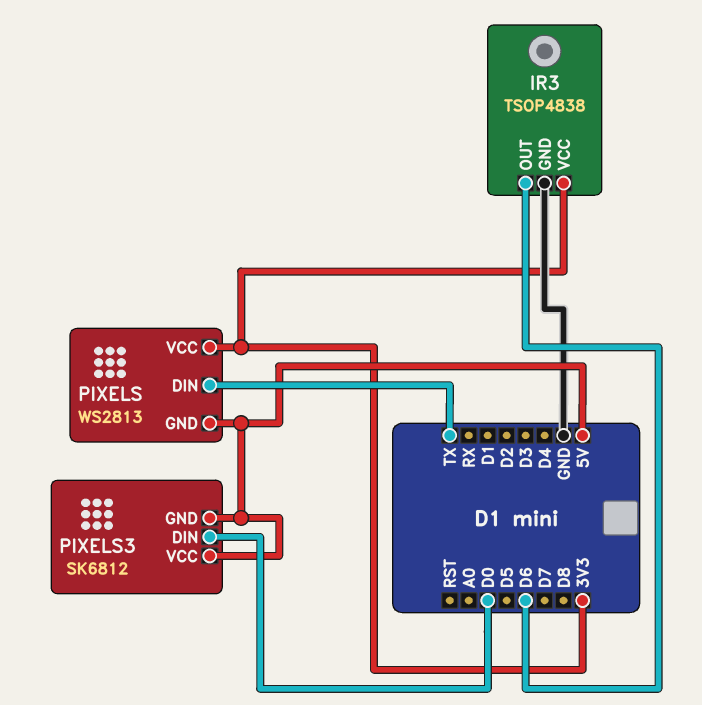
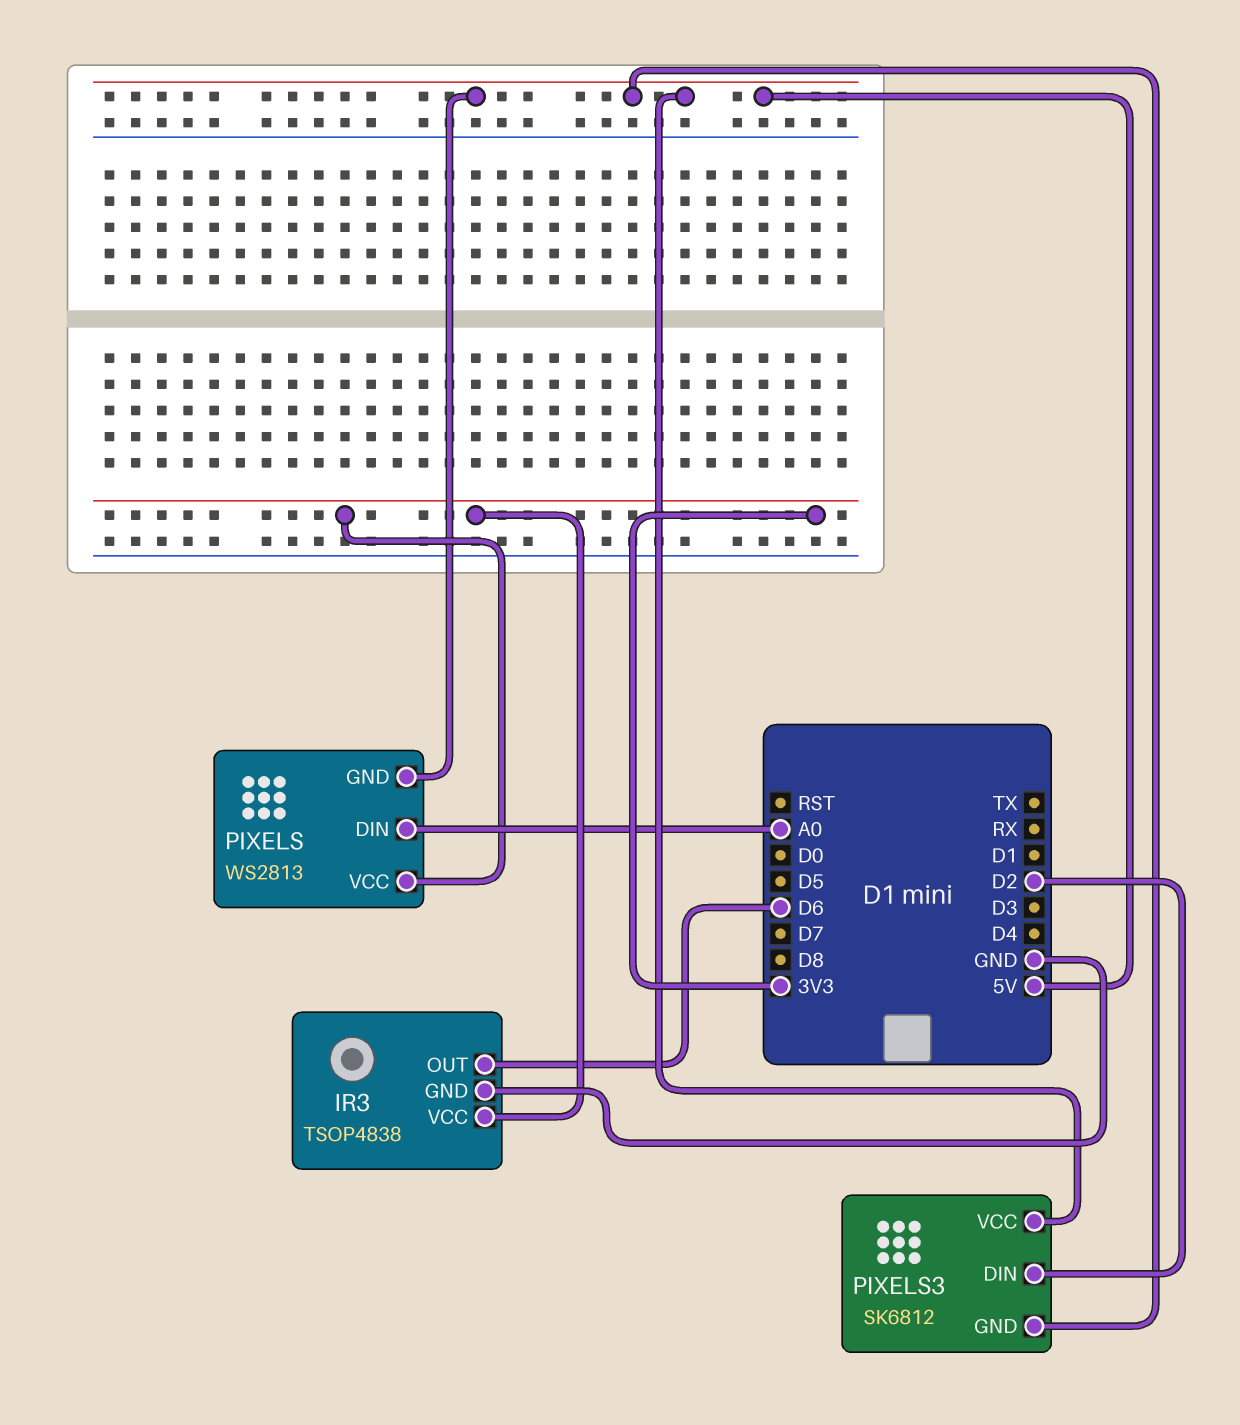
PIXELS pin DIN: TX -> A0
PIXELS3 pin DIN: D0 -> D2

